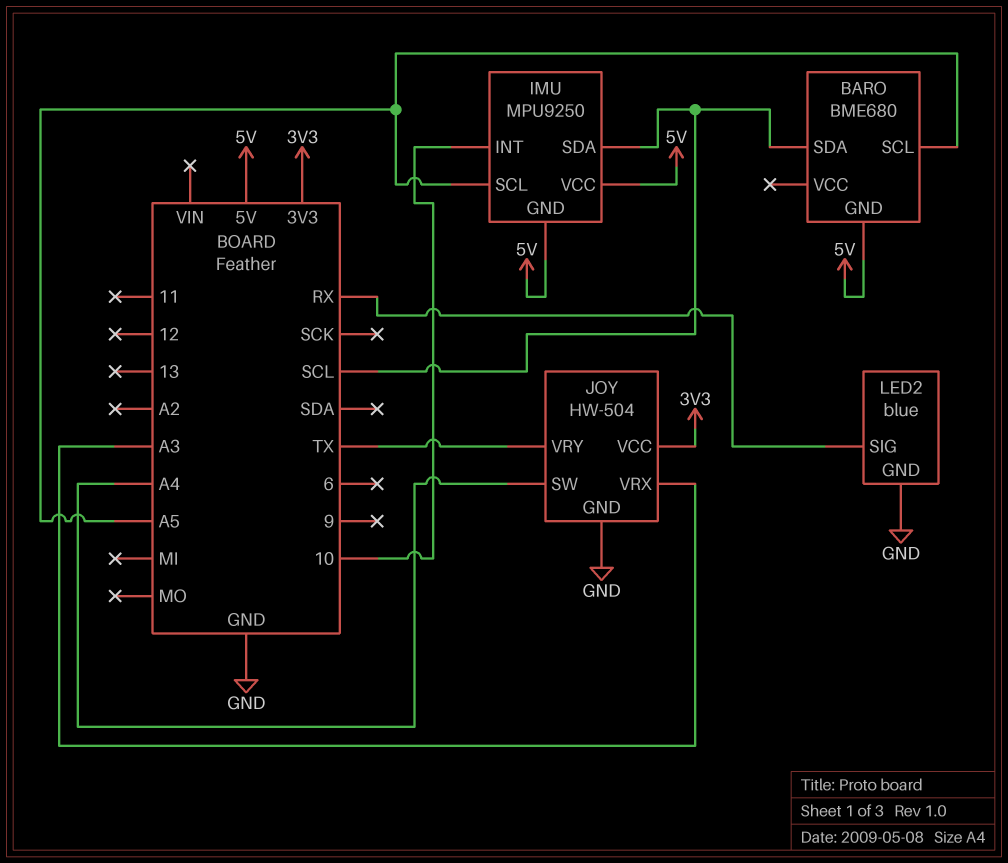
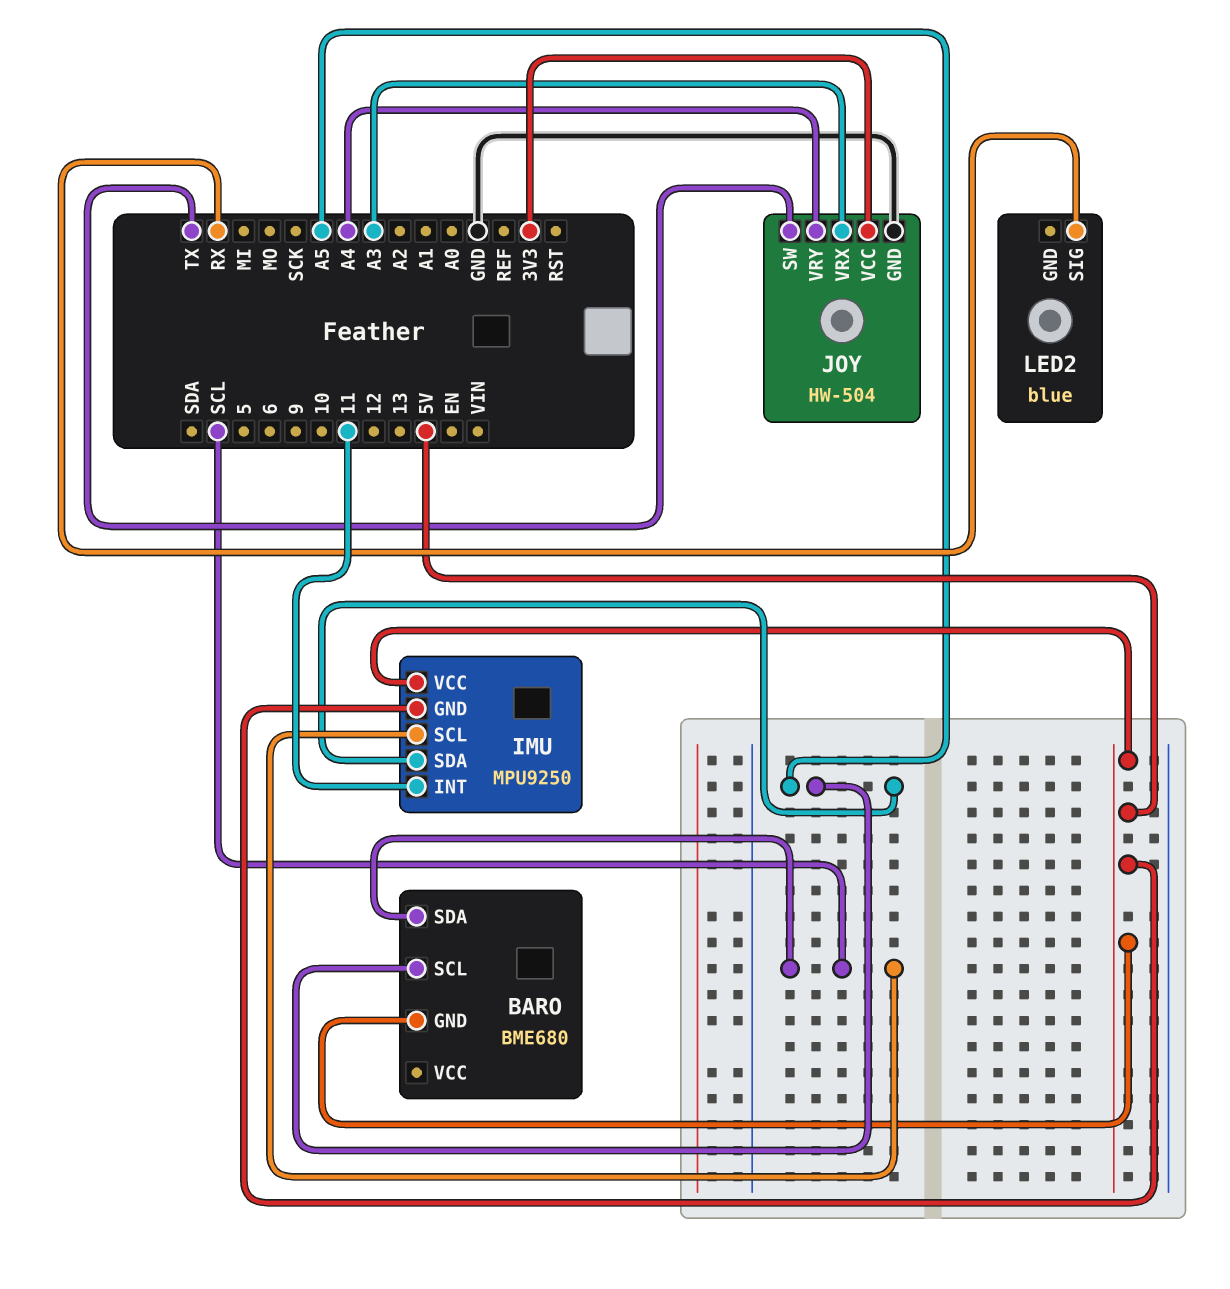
IMU pin INT: 10 -> 11
IMU pin SCL: A5 -> SCL
IMU pin SDA: SCL -> A5
JOY pin SW: A4 -> TX
JOY pin VRY: TX -> A4
LED2 pin GND: GND -> none

